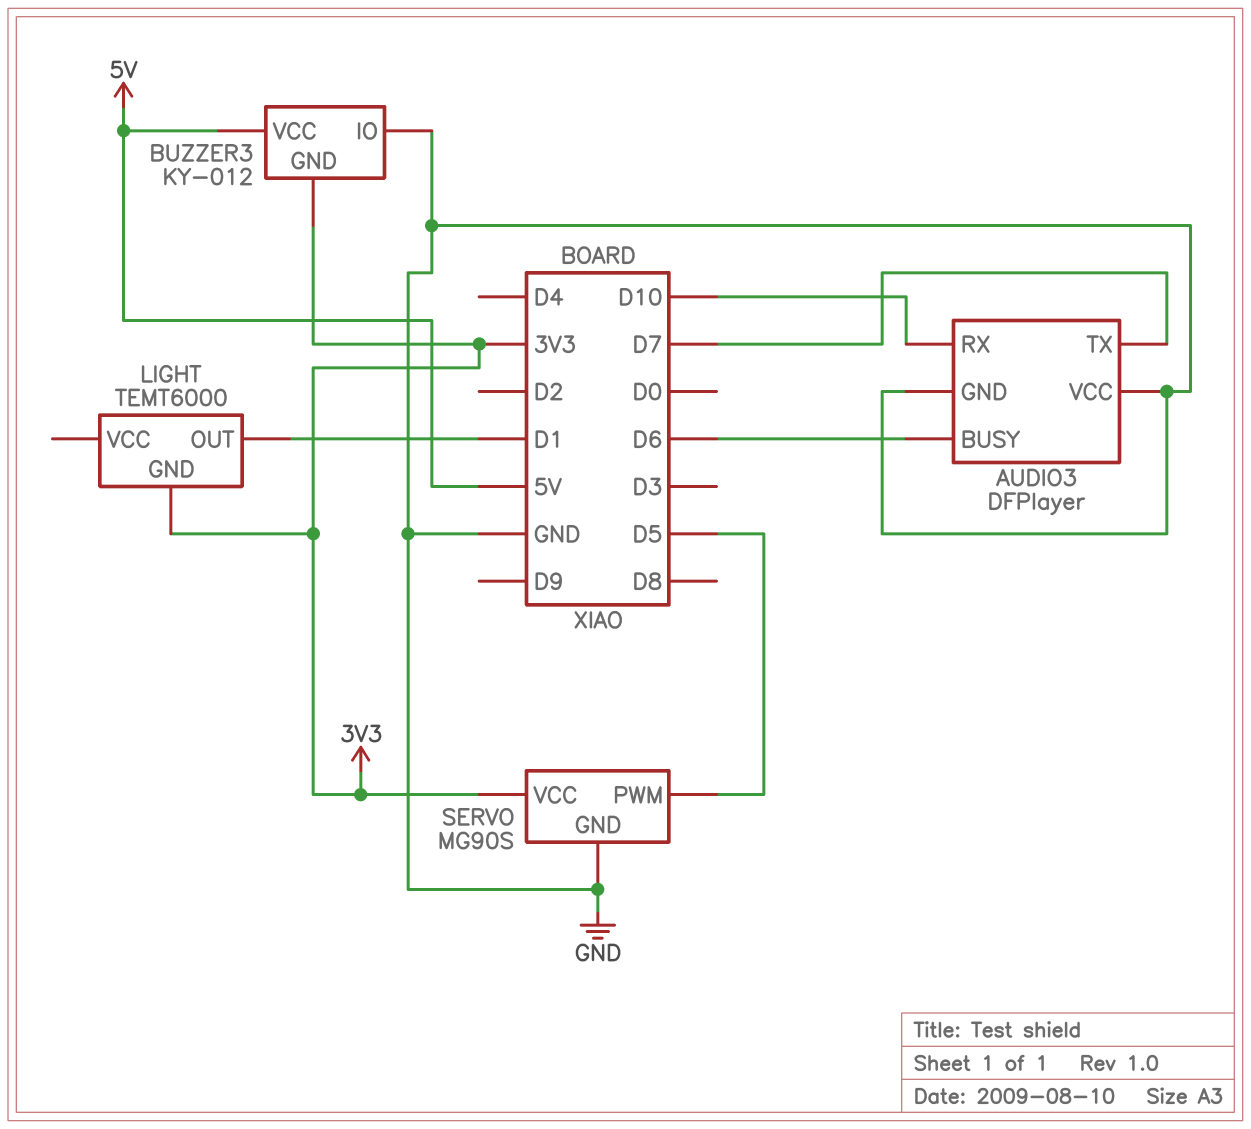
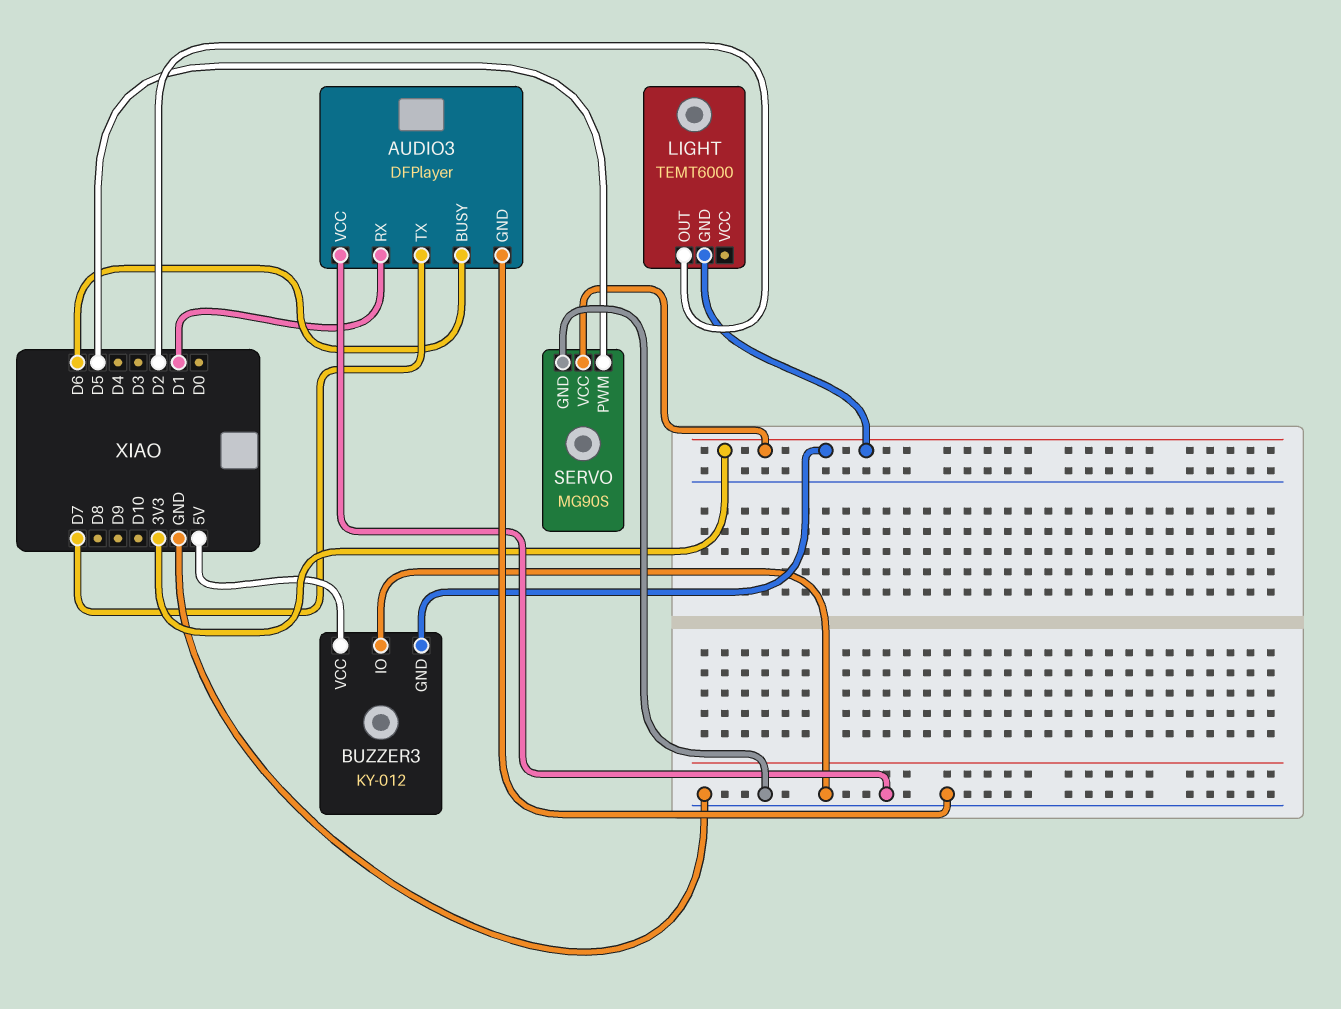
AUDIO3 pin RX: D10 -> D1
LIGHT pin OUT: D1 -> D2

